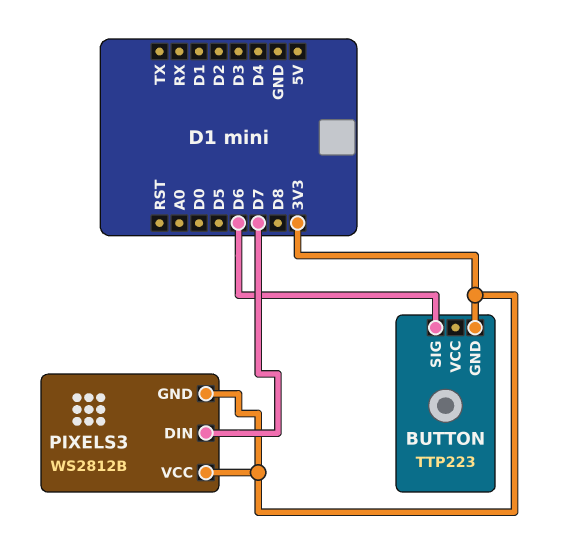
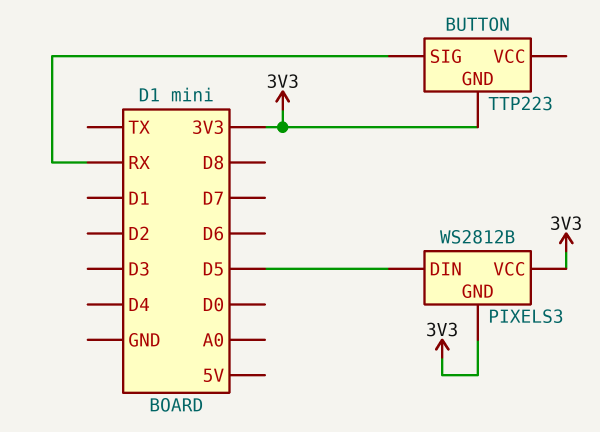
BUTTON pin SIG: D6 -> RX
PIXELS3 pin DIN: D7 -> D5

